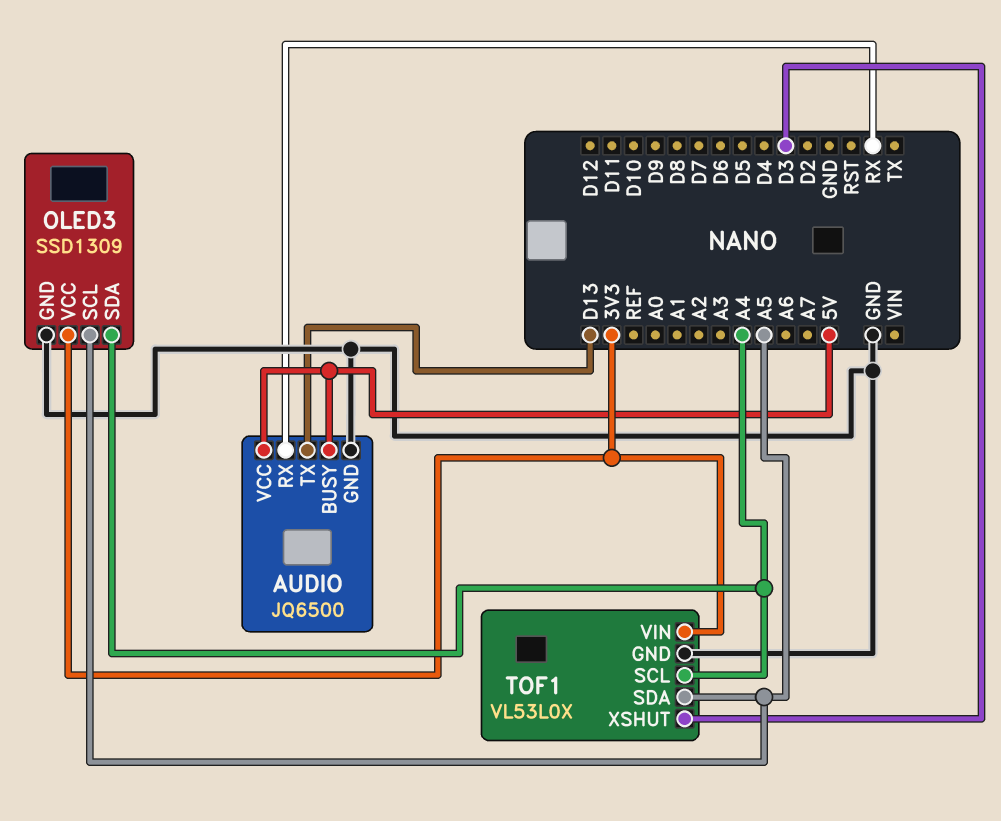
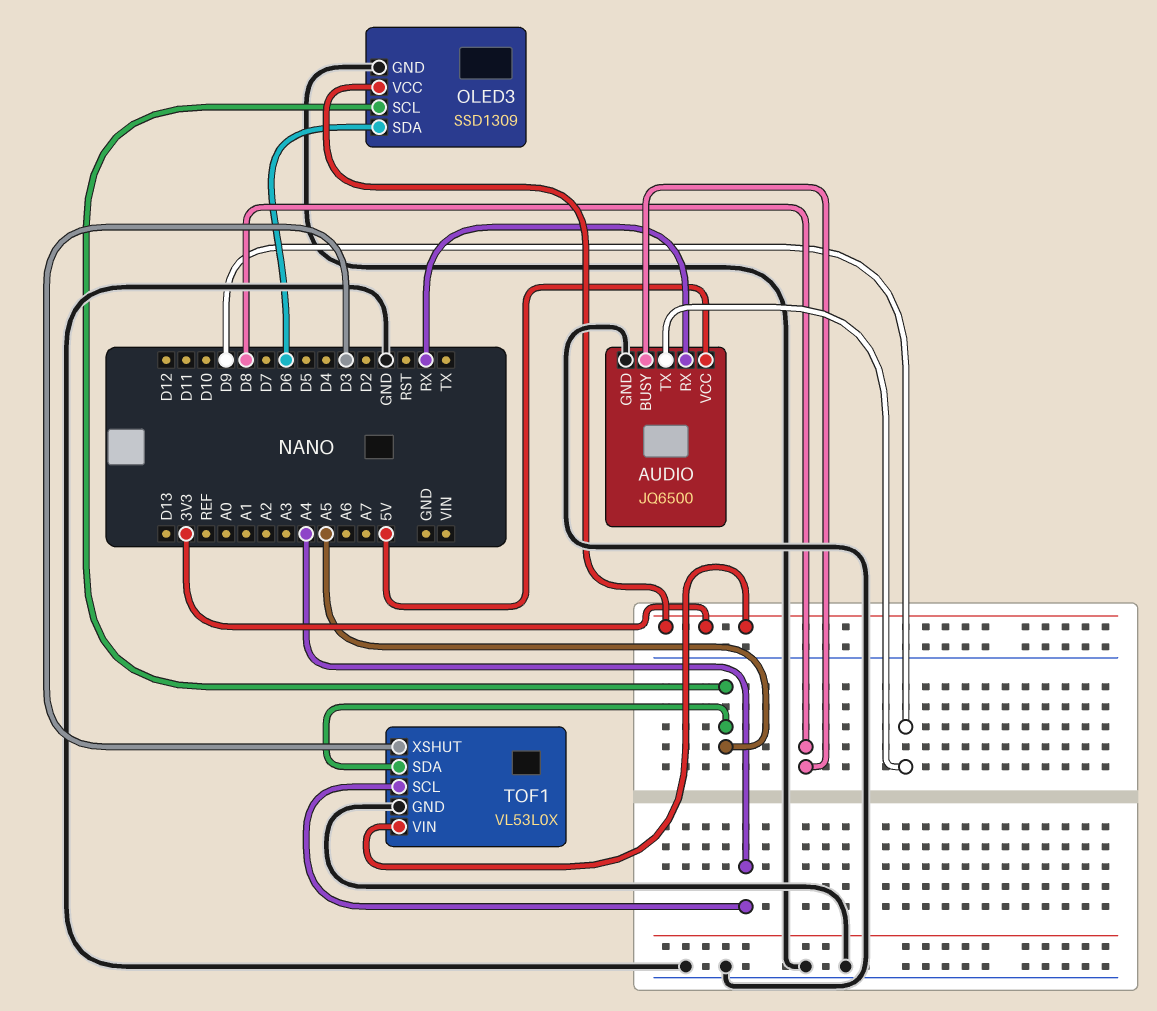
AUDIO pin BUSY: 5V -> D8
AUDIO pin TX: D13 -> D9
OLED3 pin SDA: A4 -> D6

